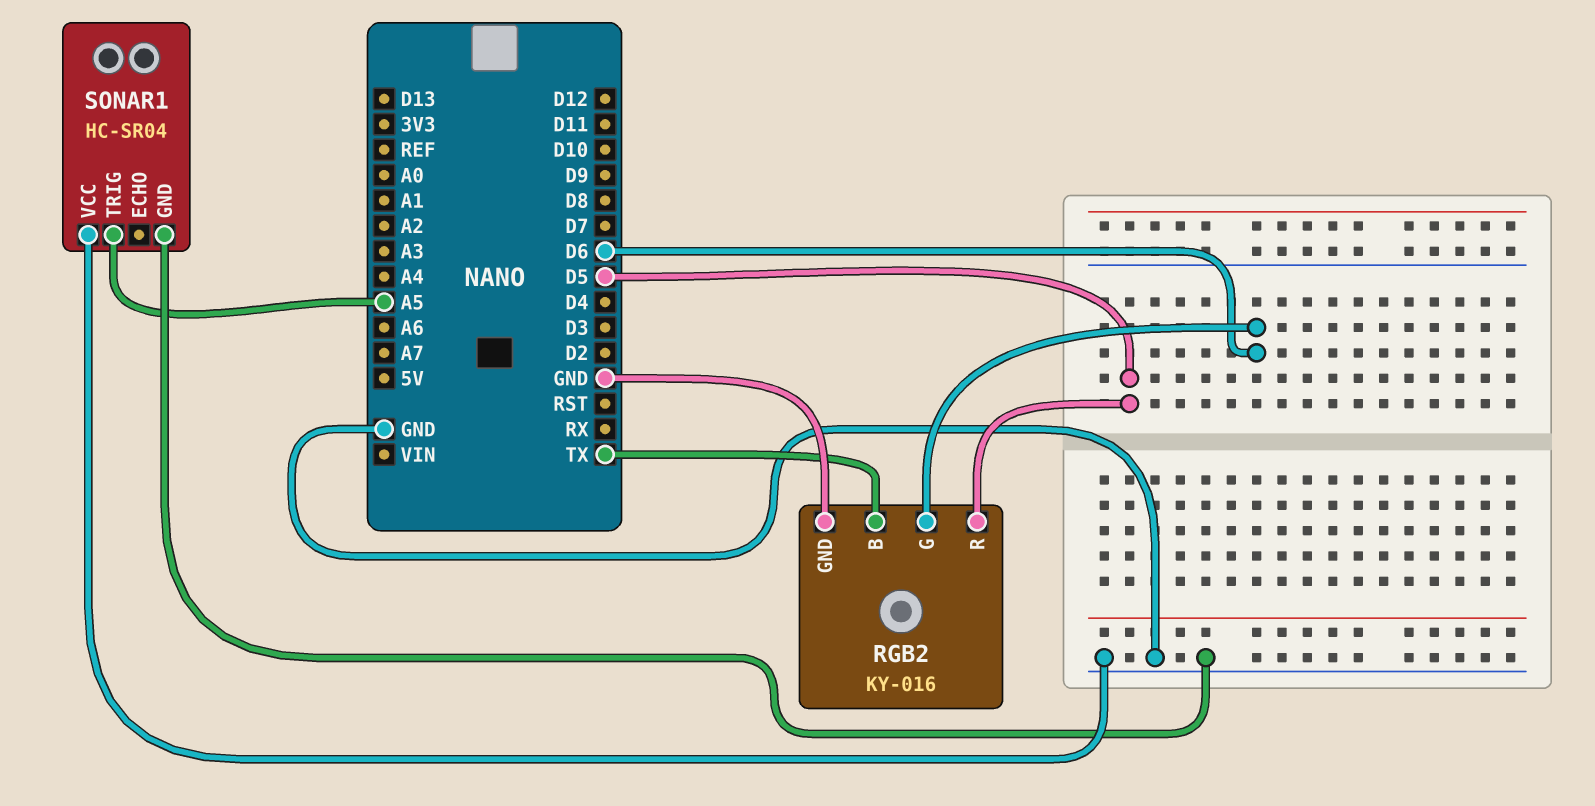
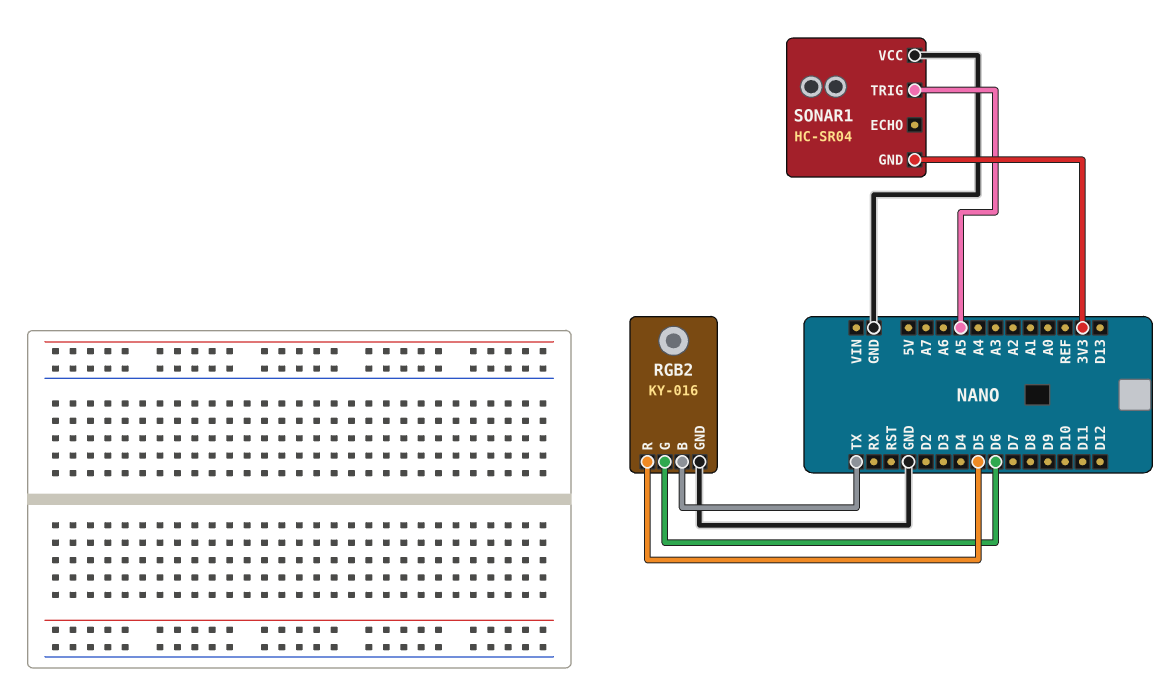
SONAR1 pin GND: GND -> 3V3

